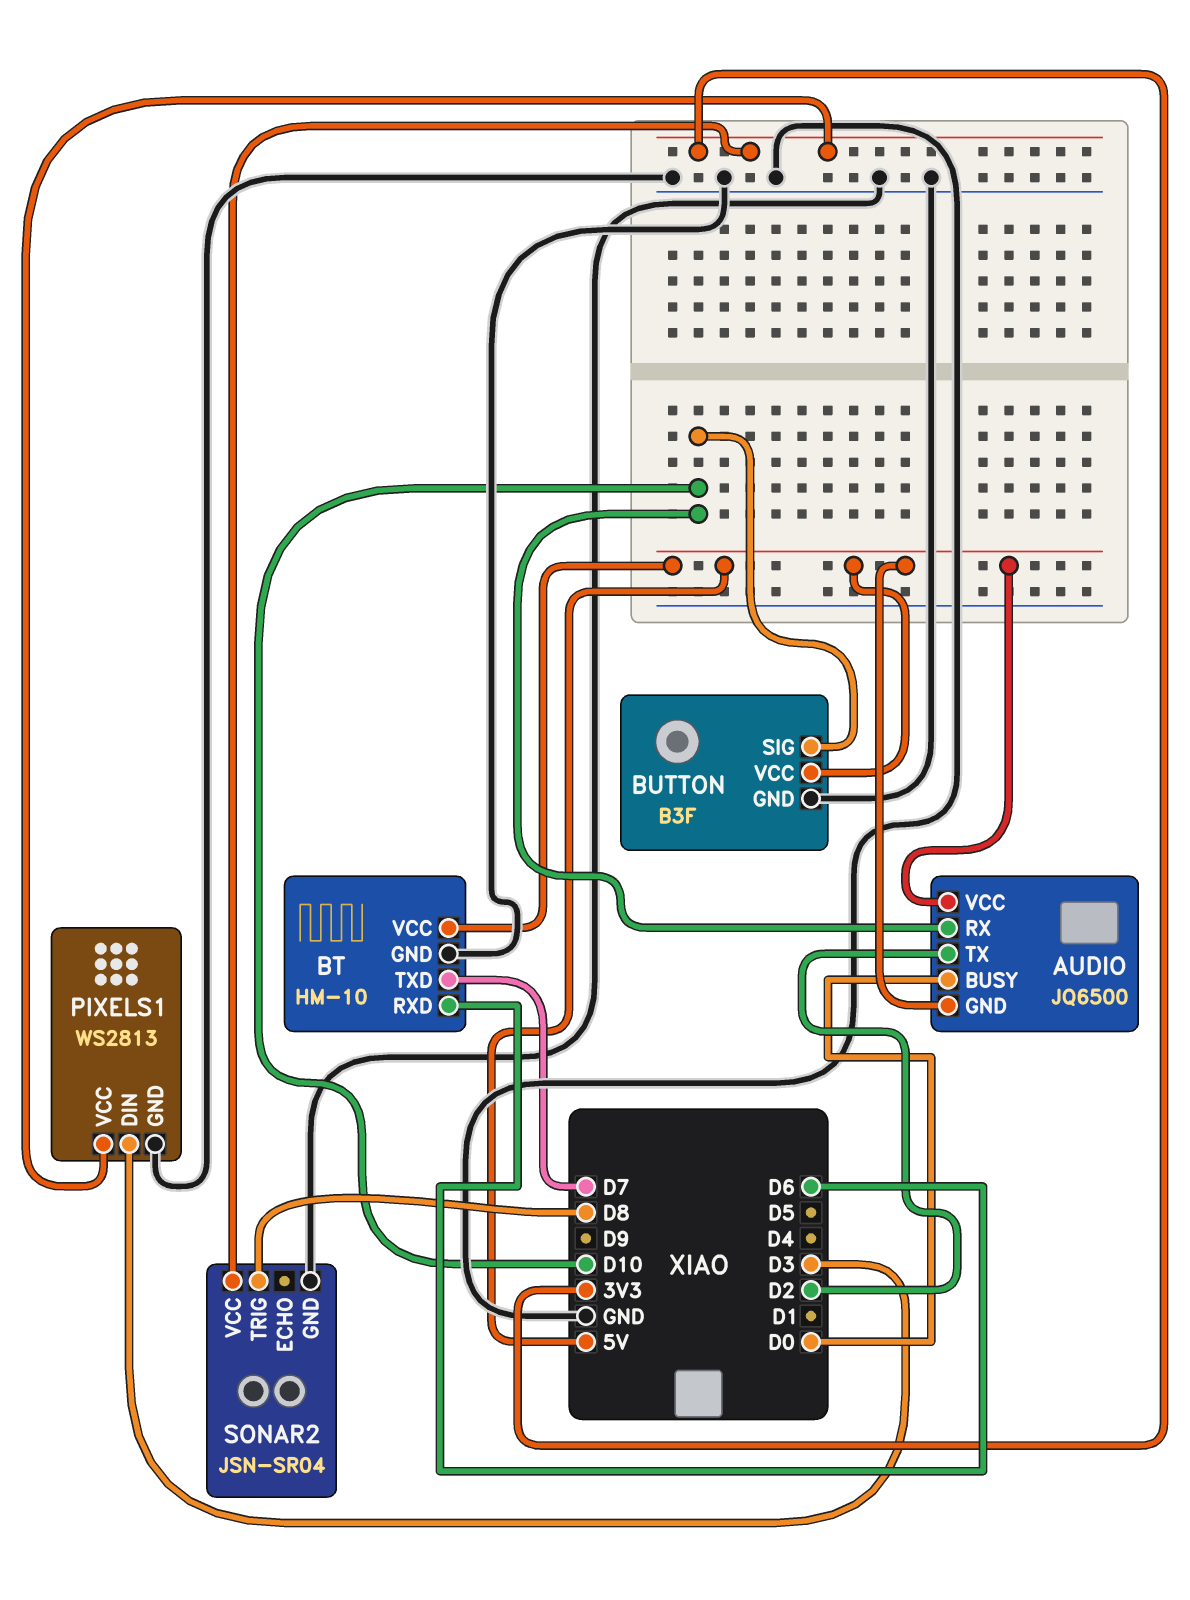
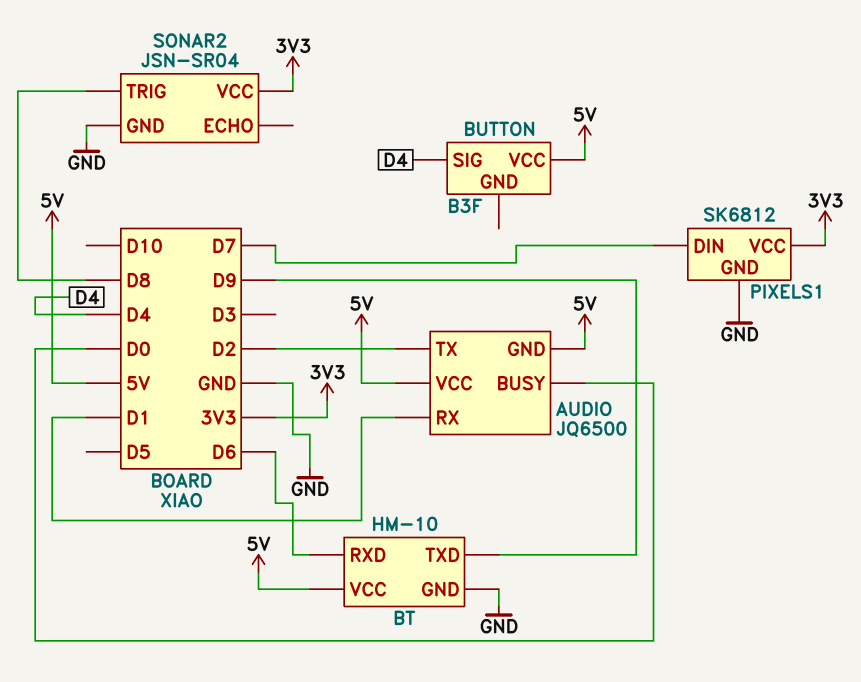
AUDIO pin RX: D10 -> D1
BT pin TXD: D7 -> D9
BUTTON pin GND: GND -> none
BUTTON pin SIG: D10 -> D4
PIXELS1: WS2813 -> SK6812
PIXELS1 pin DIN: D3 -> D7

